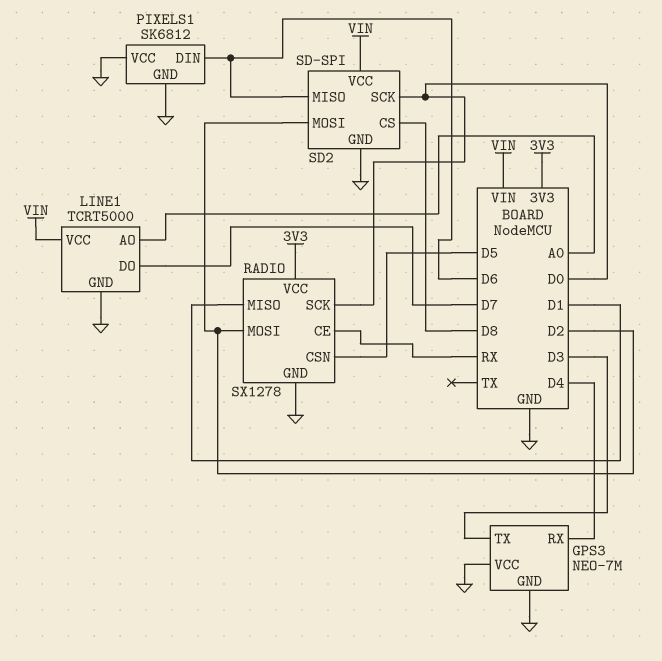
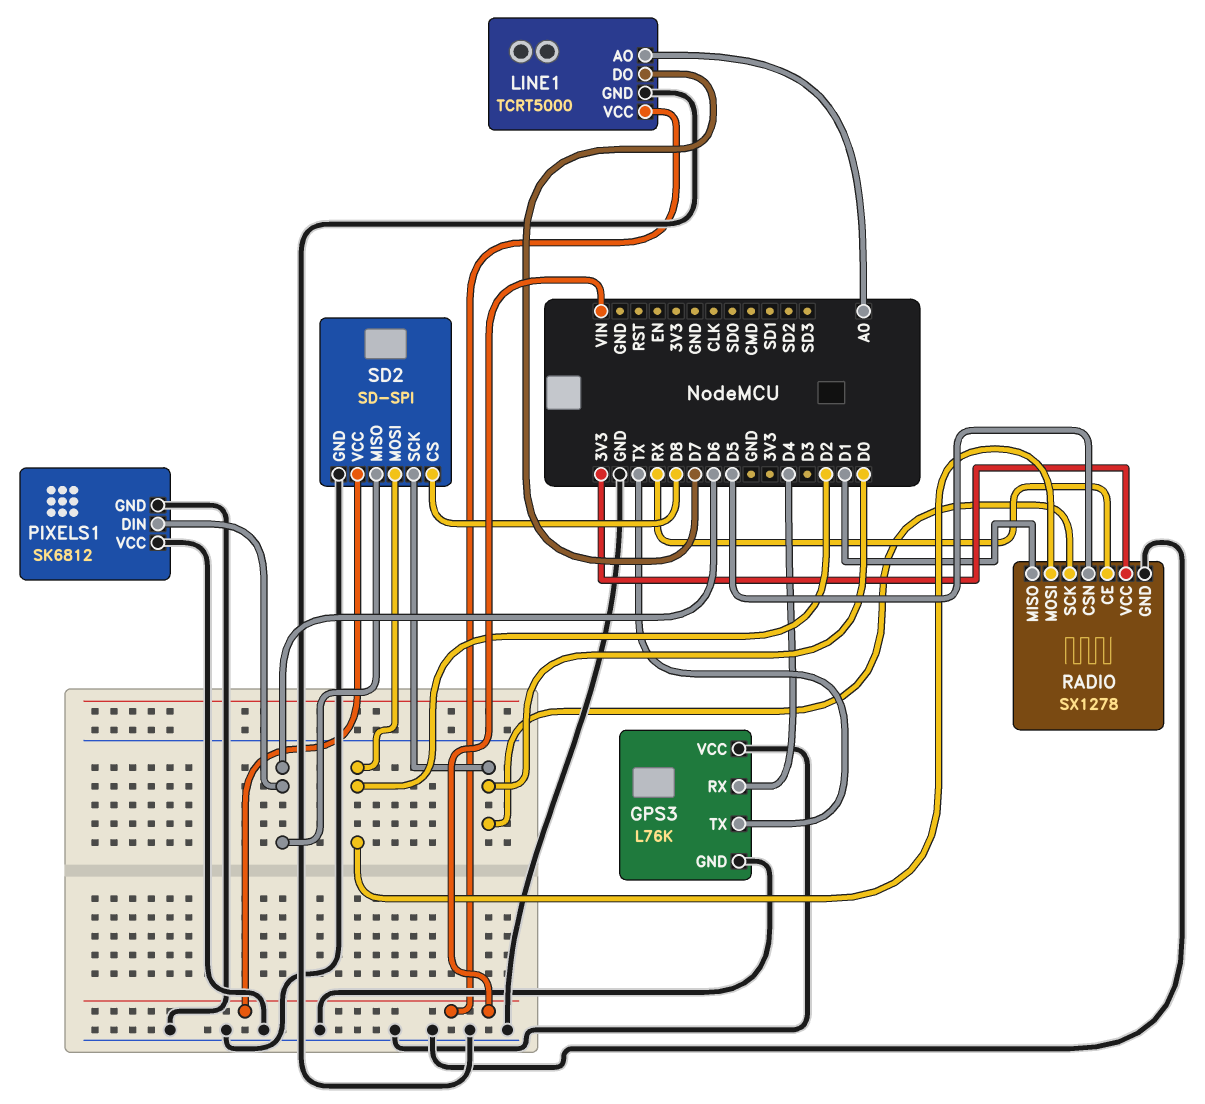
GPS3: NEO-7M -> L76K
GPS3 pin TX: D3 -> TX

